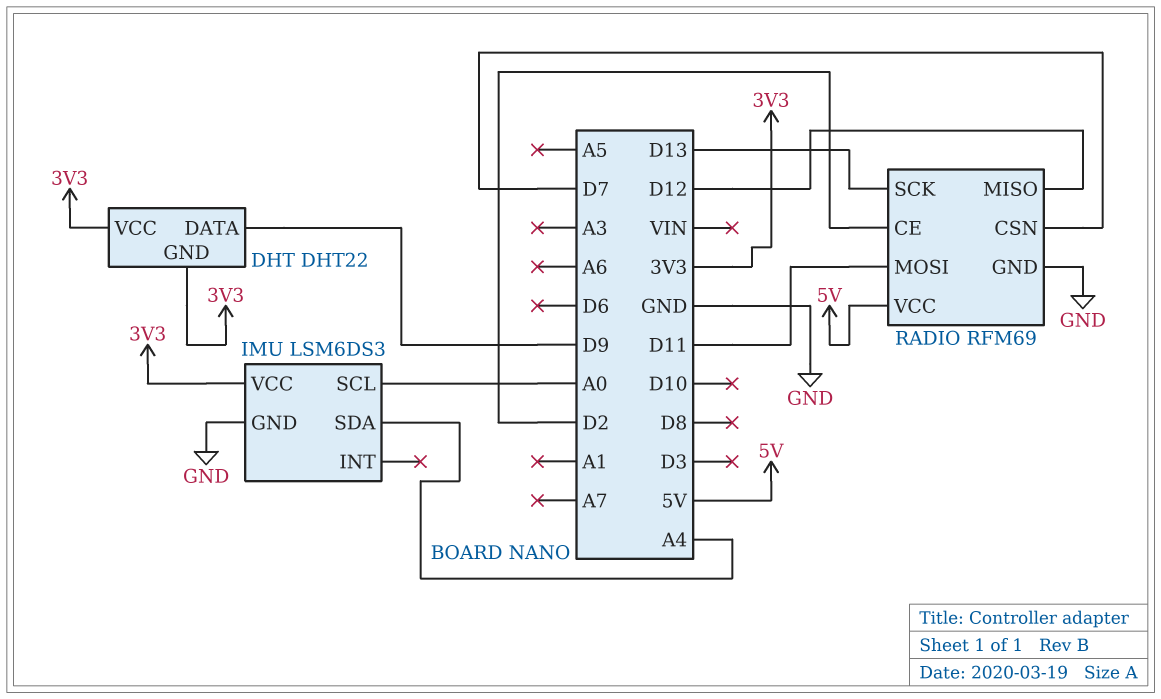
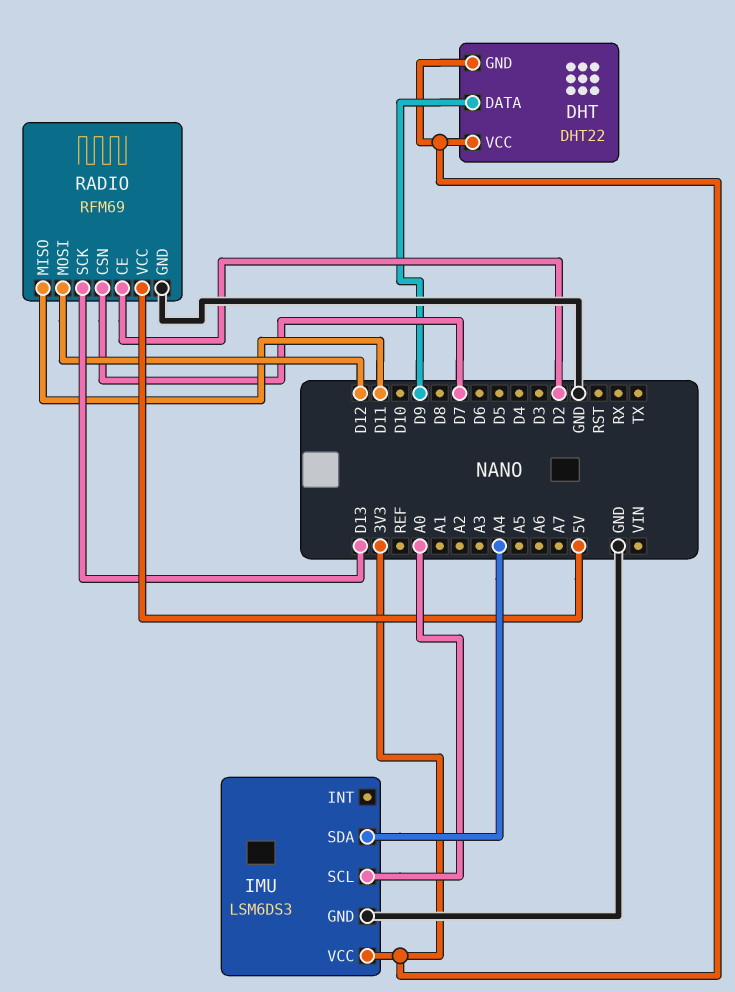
RADIO pin MISO: D12 -> D11
RADIO pin MOSI: D11 -> D12

